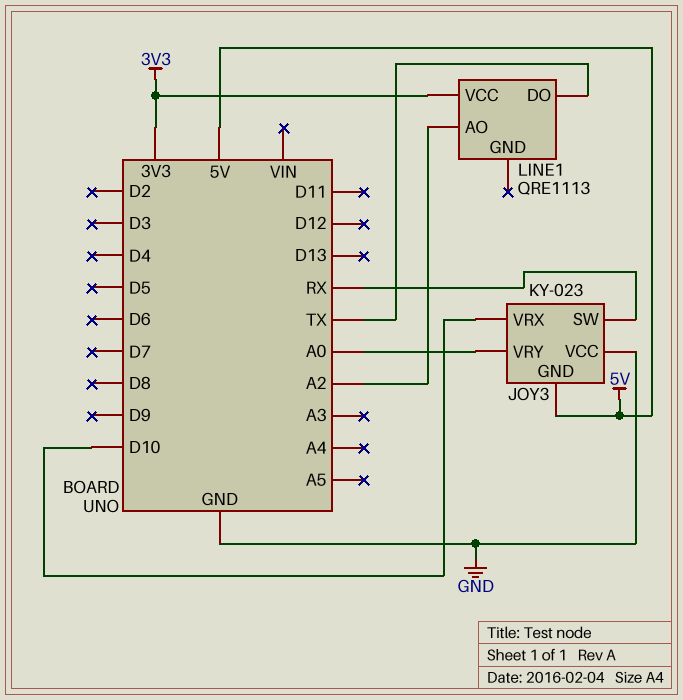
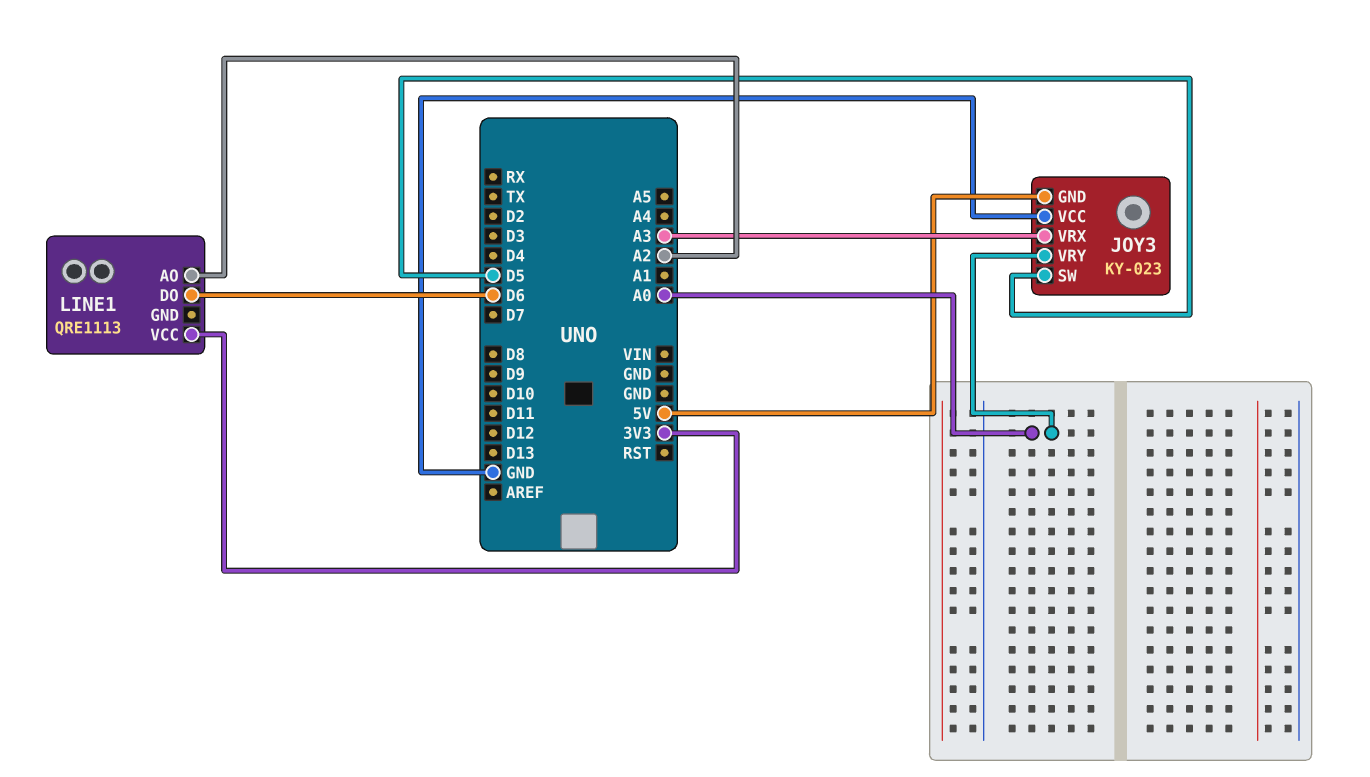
JOY3 pin SW: RX -> D5
JOY3 pin VRX: D10 -> A3
LINE1 pin DO: TX -> D6

